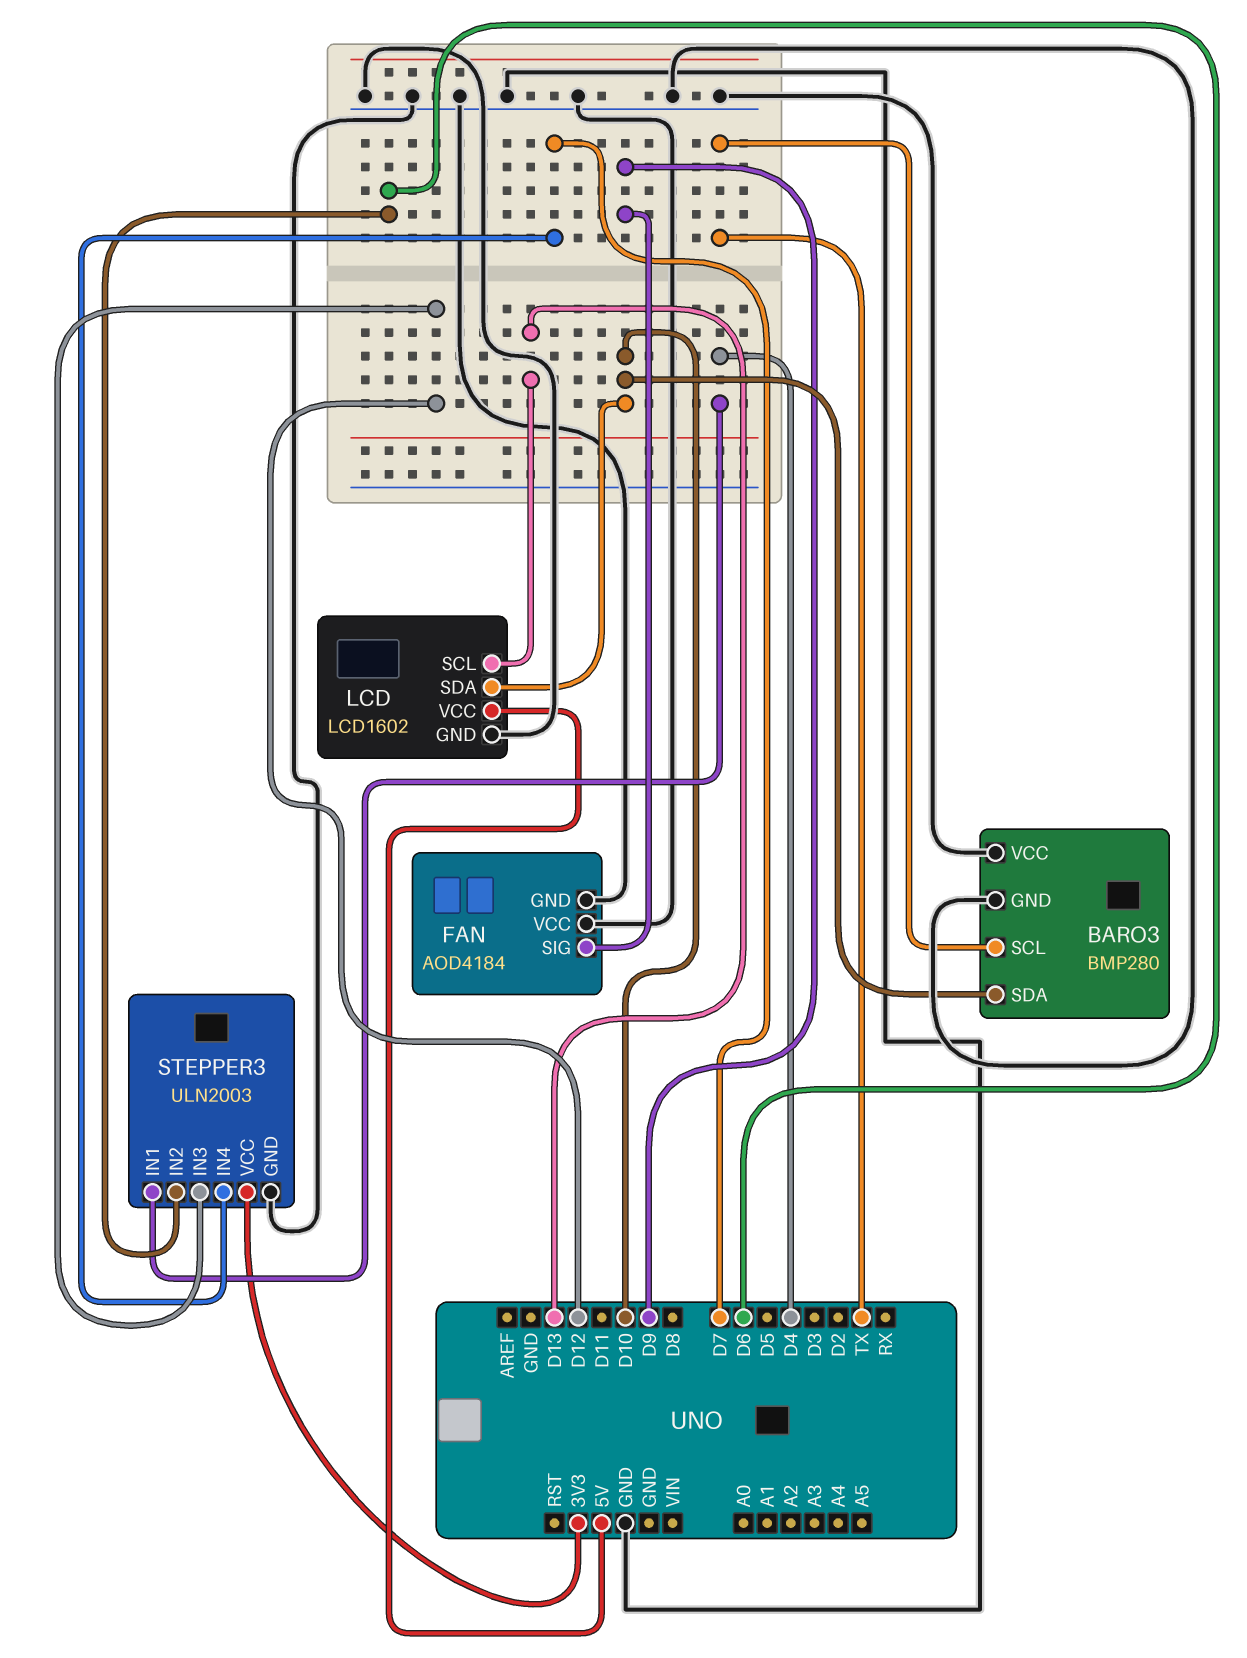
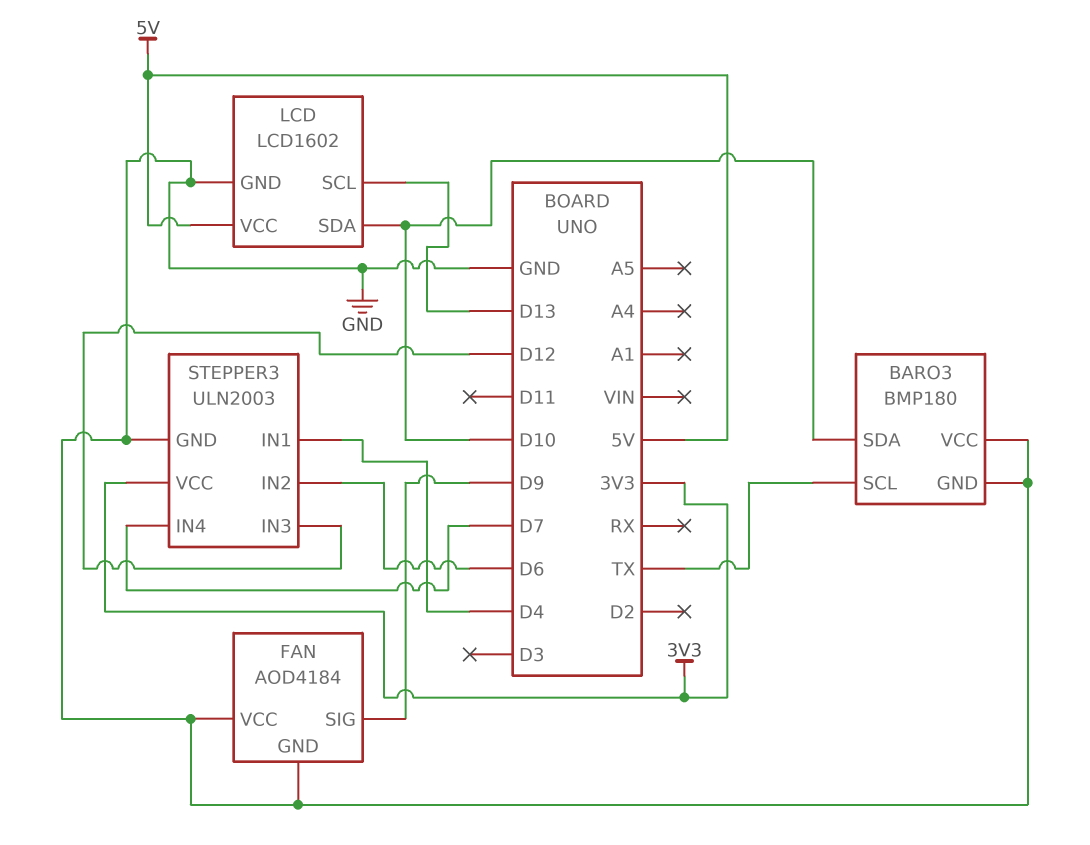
BARO3: BMP280 -> BMP180

